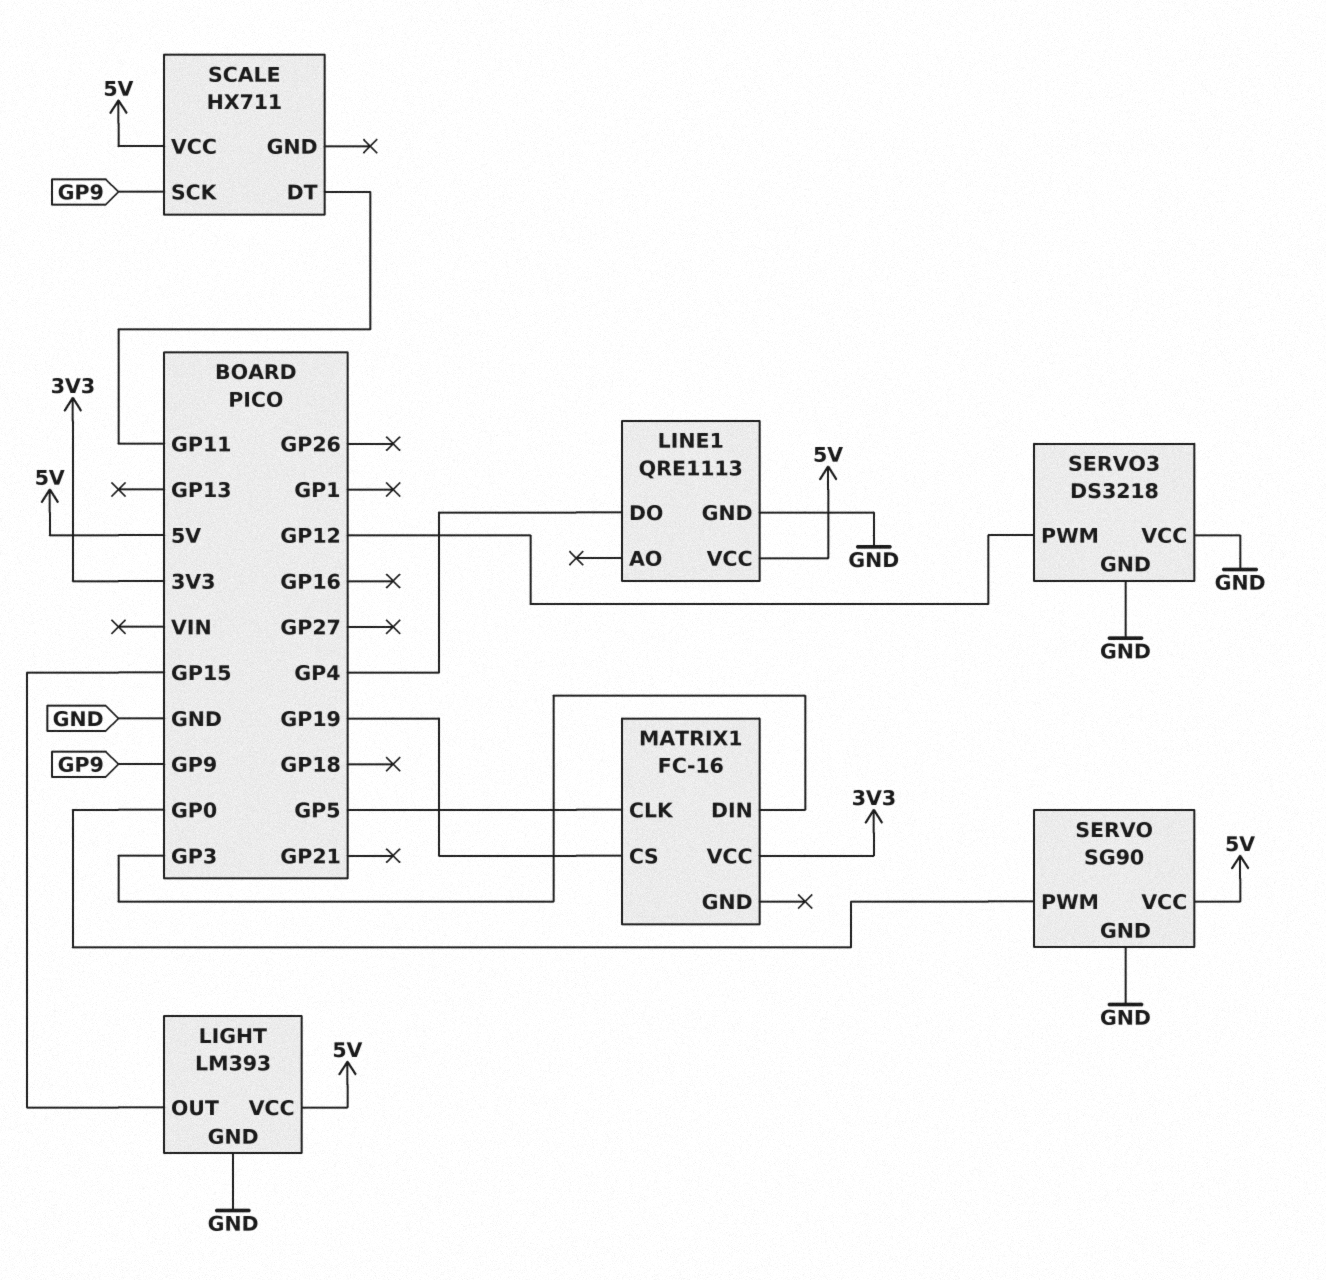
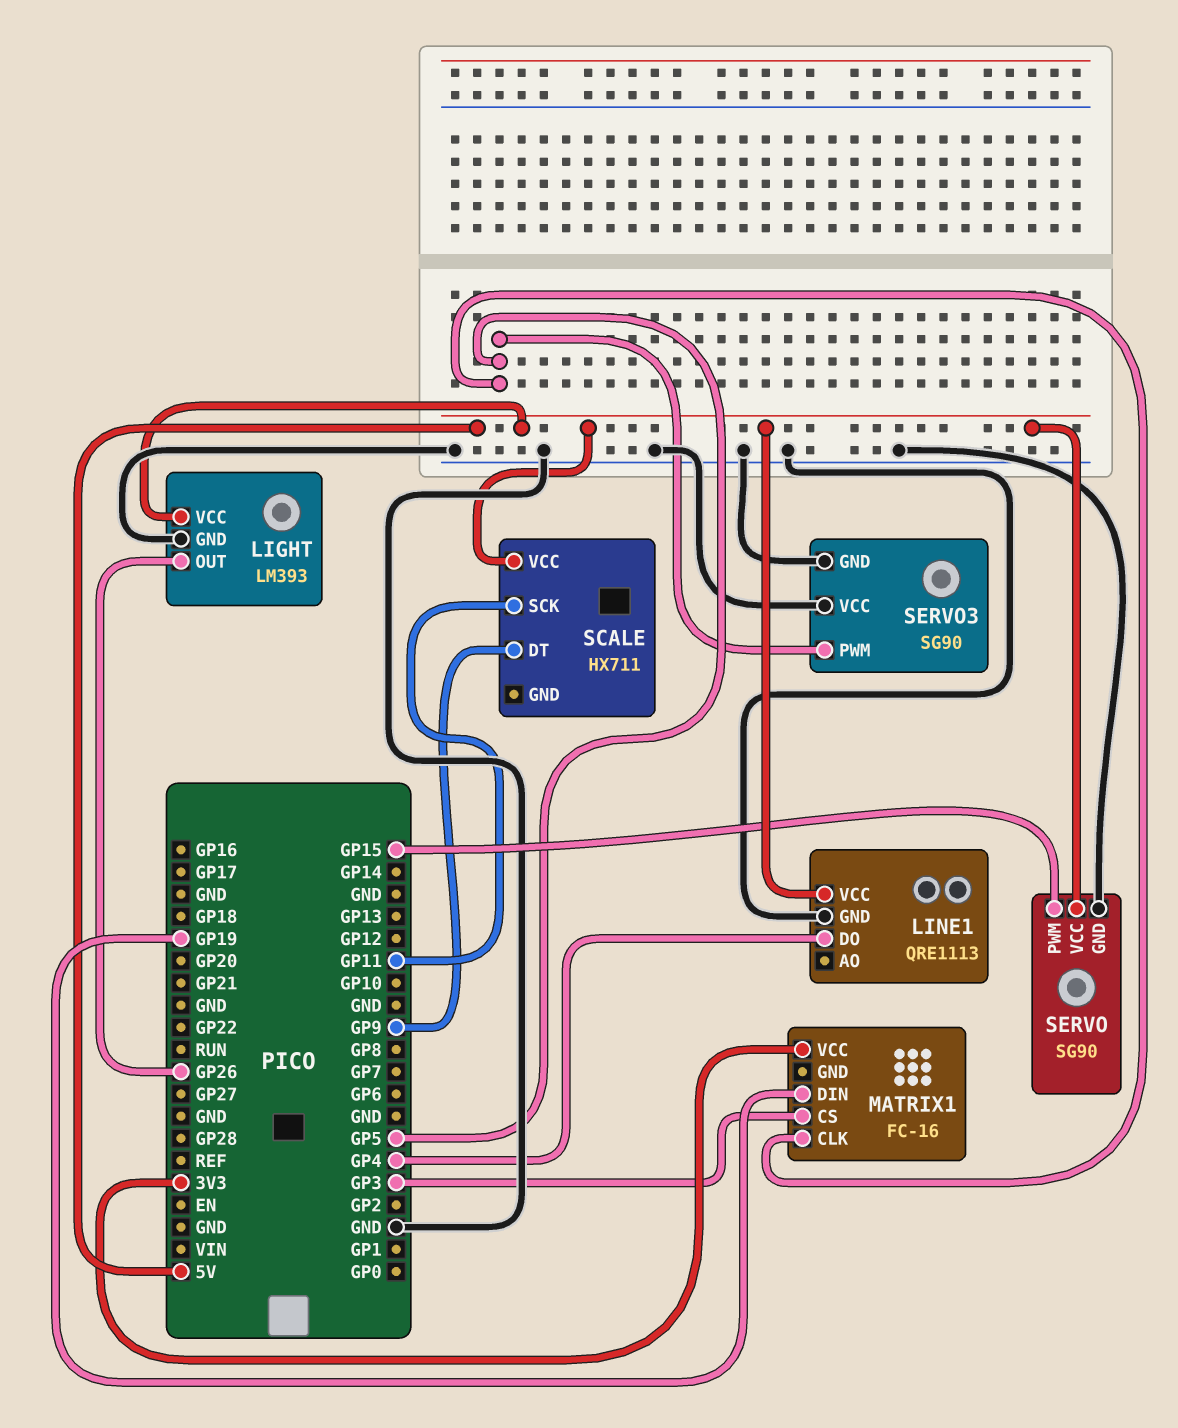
LIGHT pin OUT: GP15 -> GP26
MATRIX1 pin CS: GP19 -> GP3
MATRIX1 pin DIN: GP3 -> GP19
SCALE pin DT: GP11 -> GP9
SCALE pin SCK: GP9 -> GP11
SERVO pin PWM: GP0 -> GP15
SERVO3: DS3218 -> SG90
SERVO3 pin PWM: GP12 -> GP5

